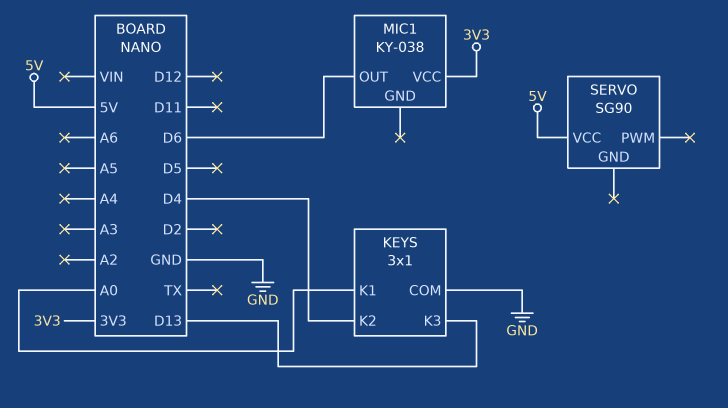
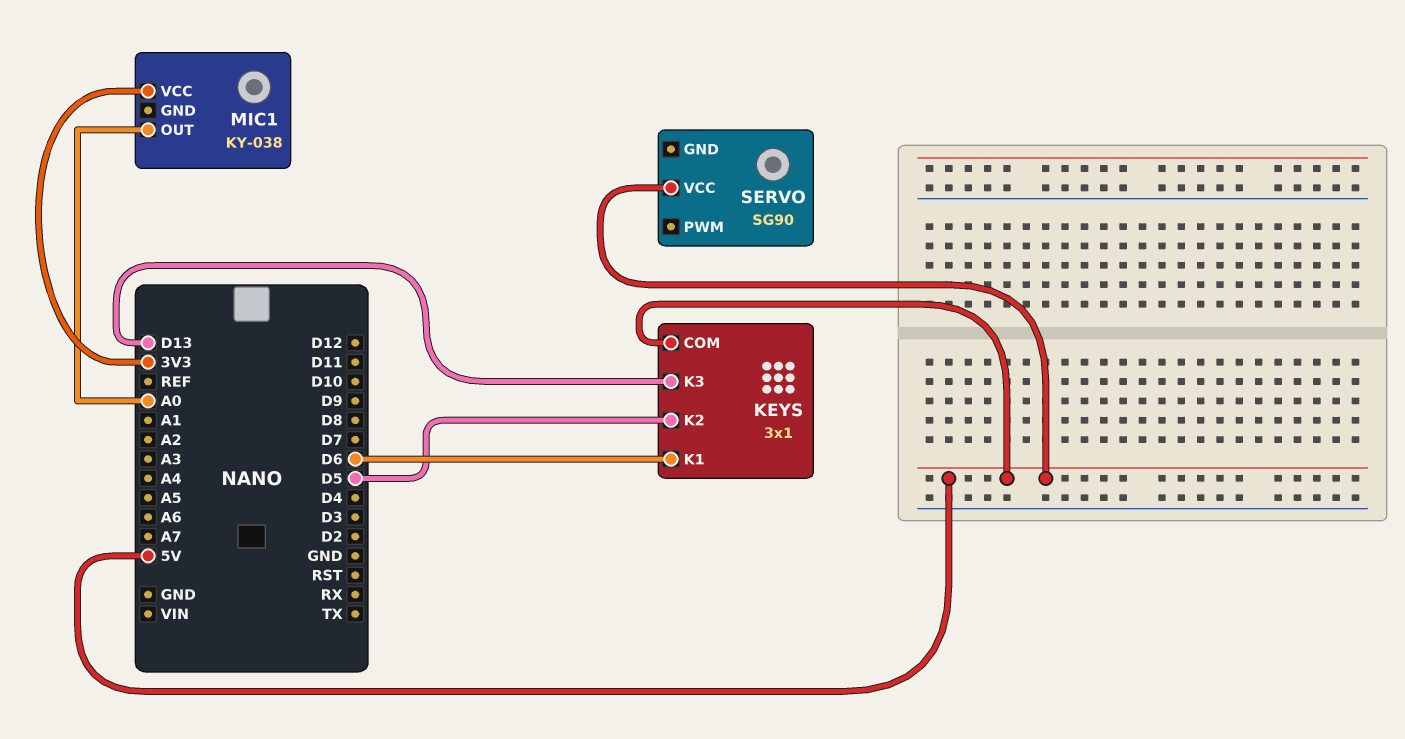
KEYS pin COM: GND -> 5V
KEYS pin K1: A0 -> D6
KEYS pin K2: D4 -> D5
MIC1 pin OUT: D6 -> A0

